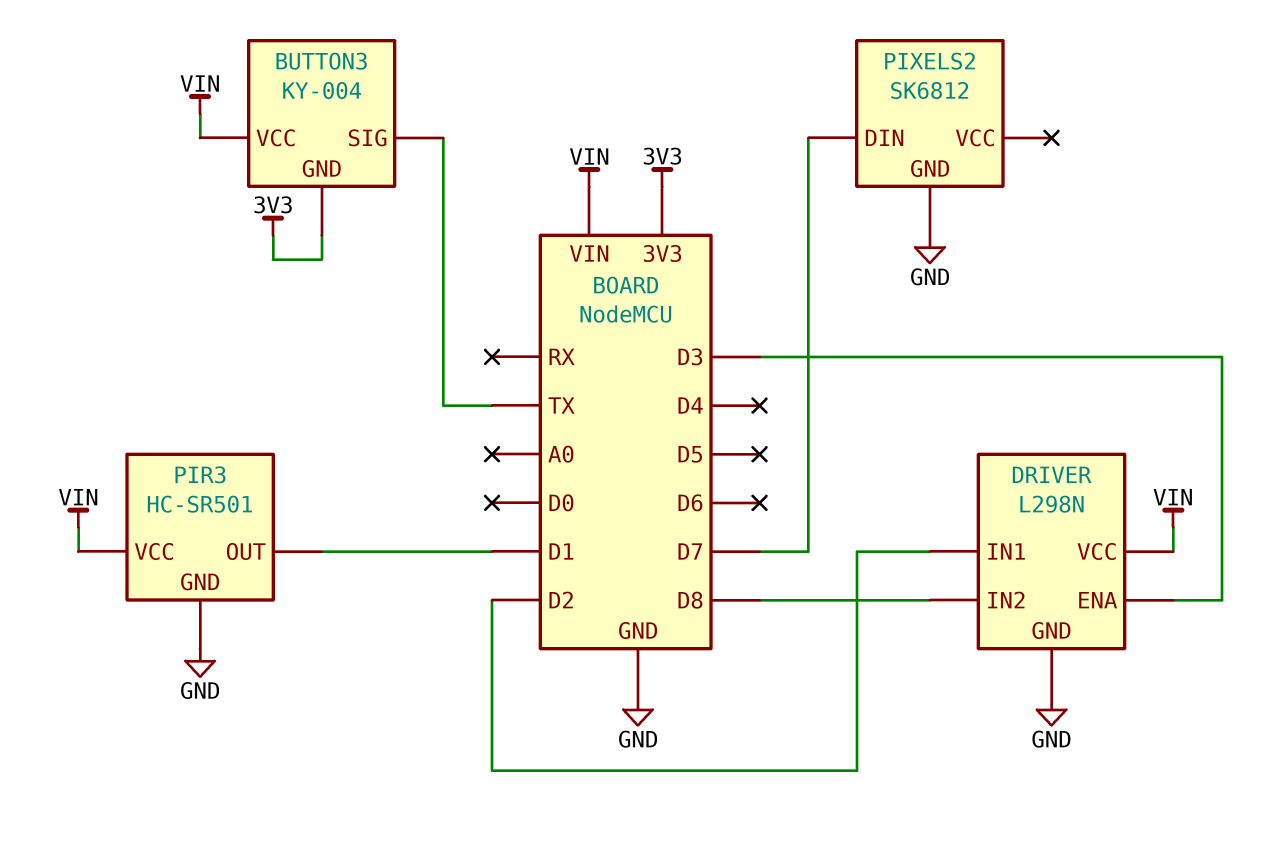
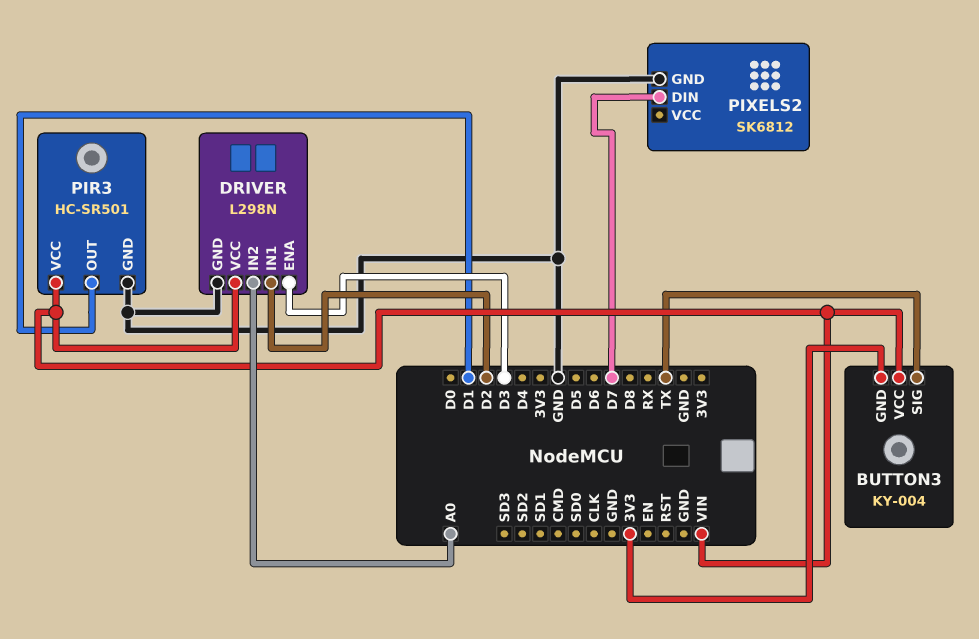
DRIVER pin IN2: D8 -> A0

